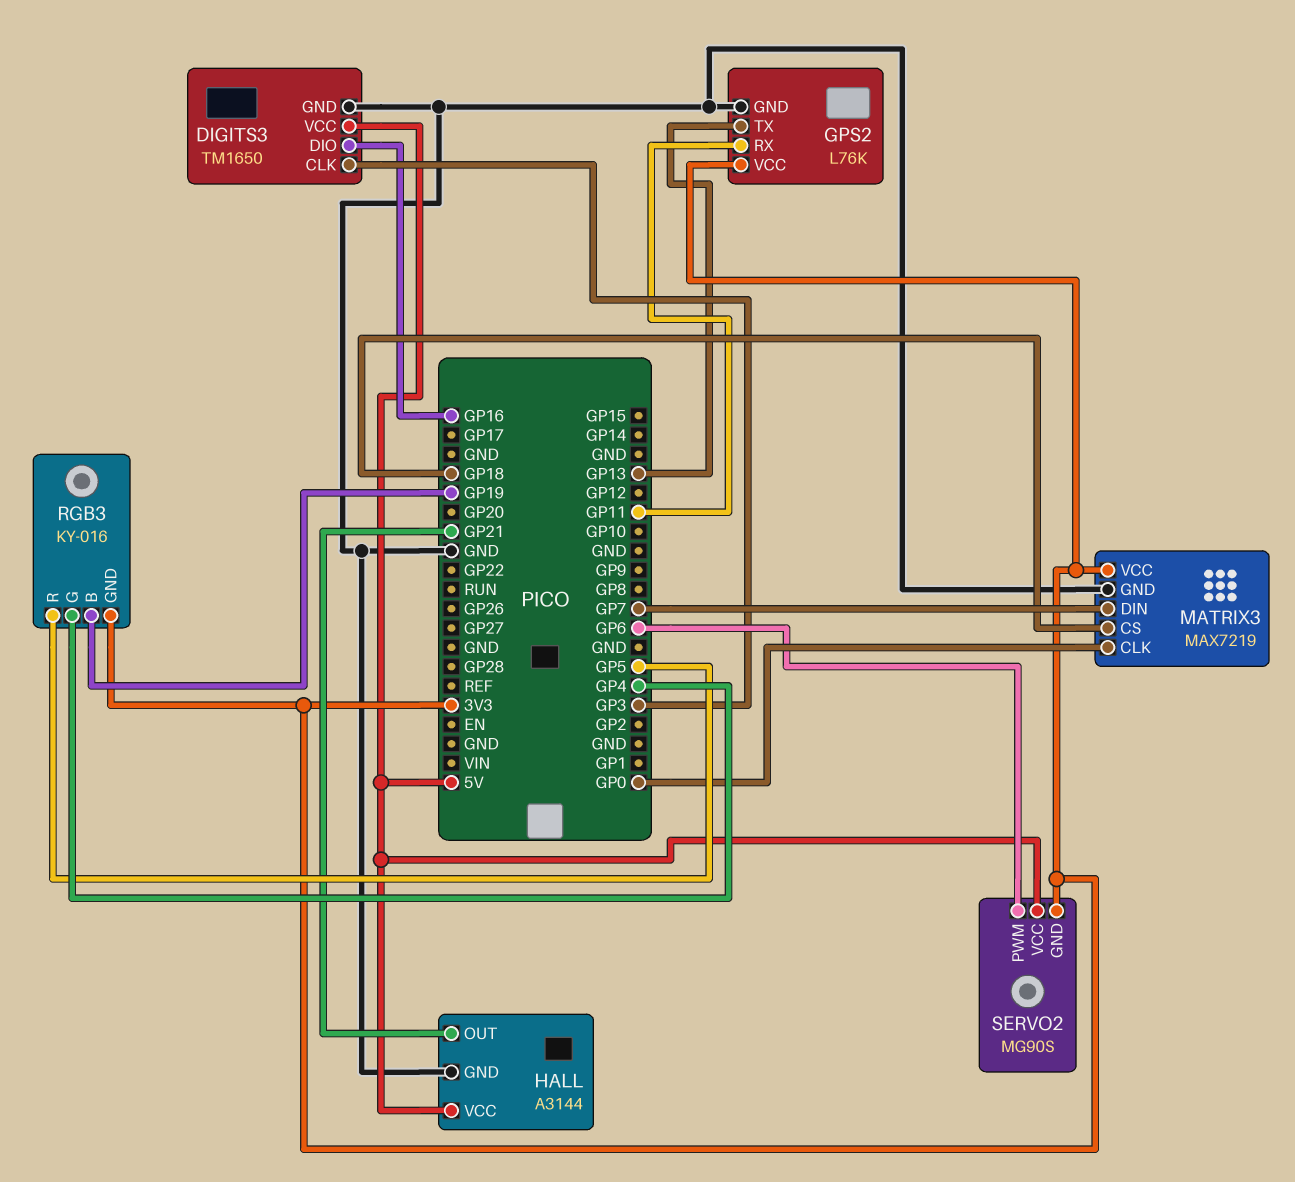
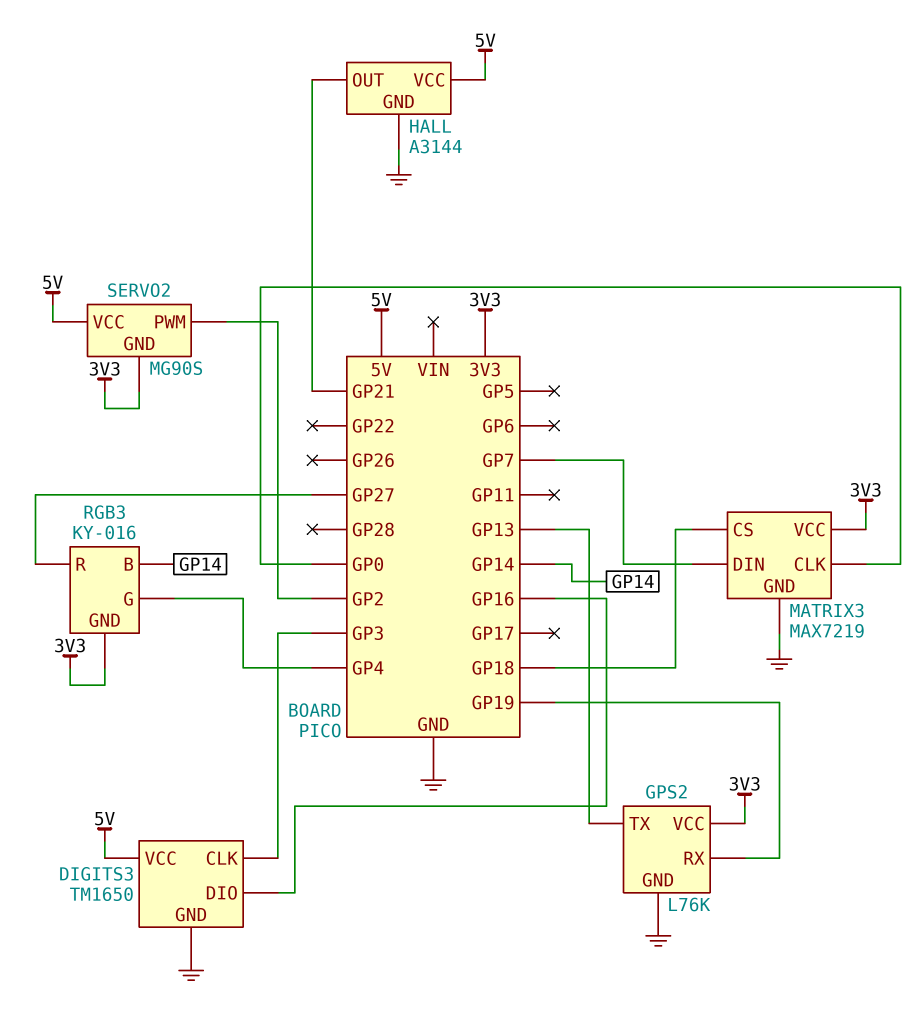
GPS2 pin RX: GP11 -> GP19
RGB3 pin B: GP19 -> GP14
RGB3 pin R: GP5 -> GP27
SERVO2 pin PWM: GP6 -> GP2

